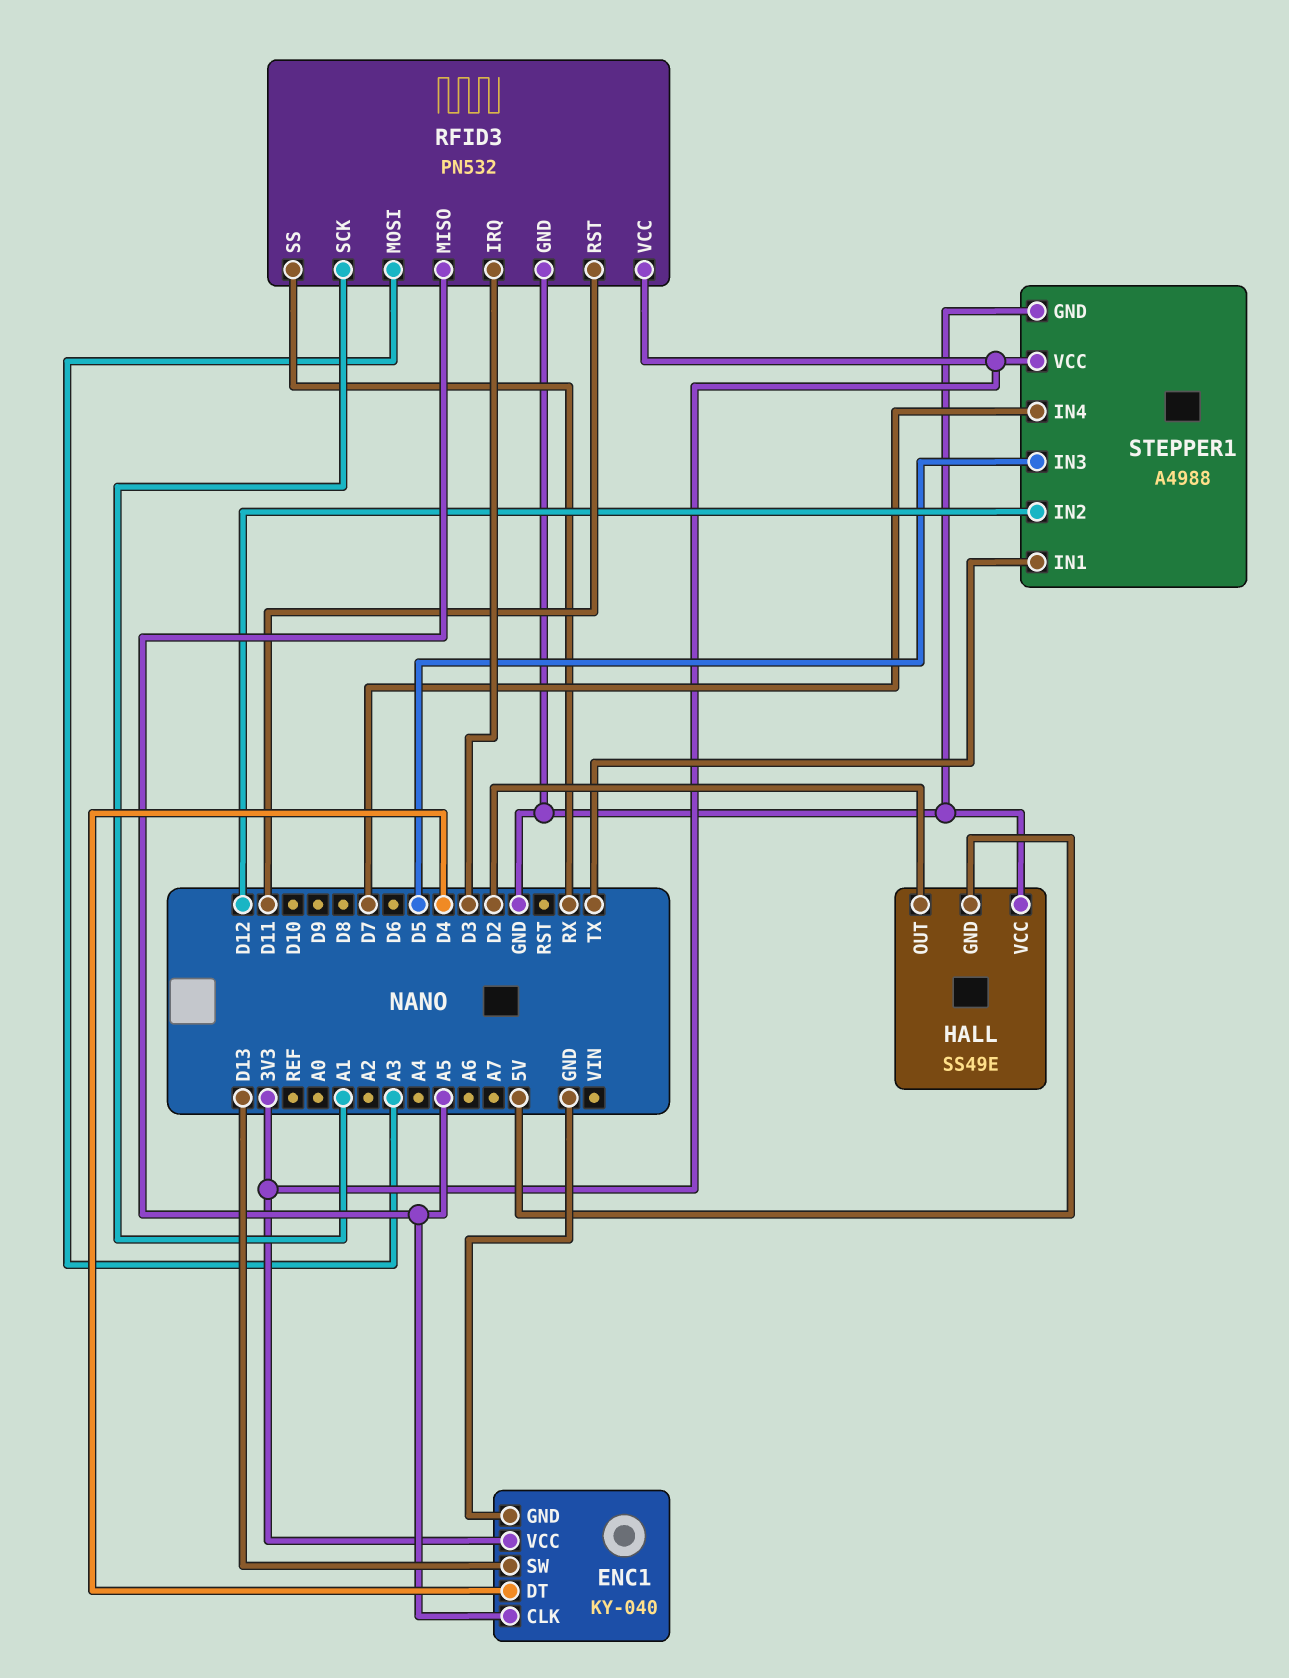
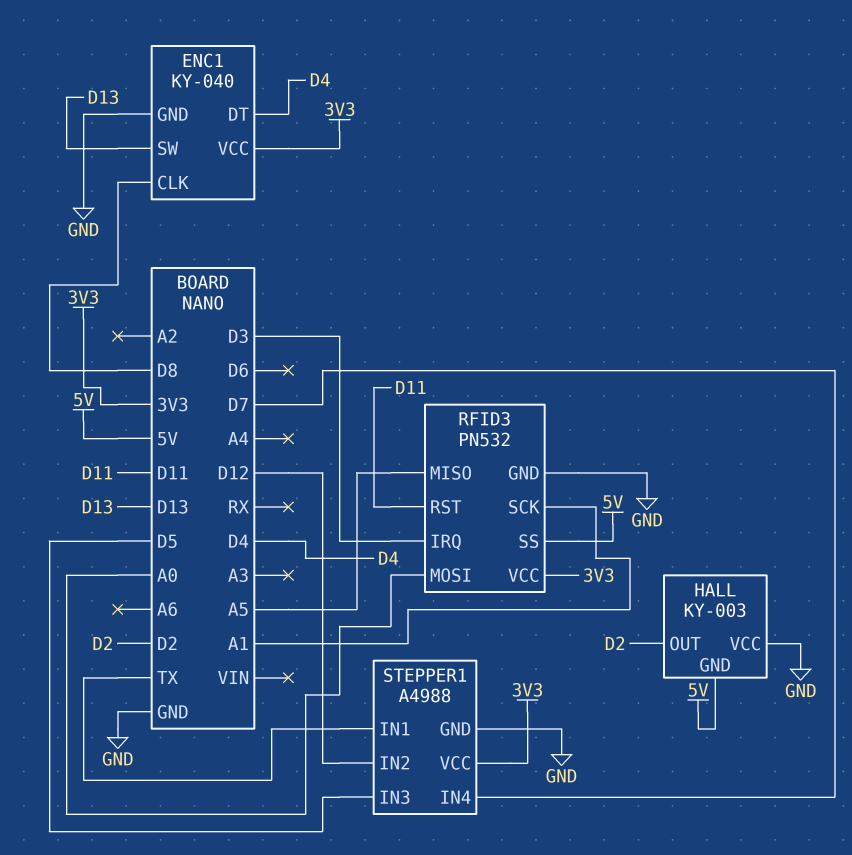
ENC1 pin CLK: A5 -> D8
HALL: SS49E -> KY-003
RFID3 pin MOSI: A3 -> A0
RFID3 pin SS: RX -> 5V

